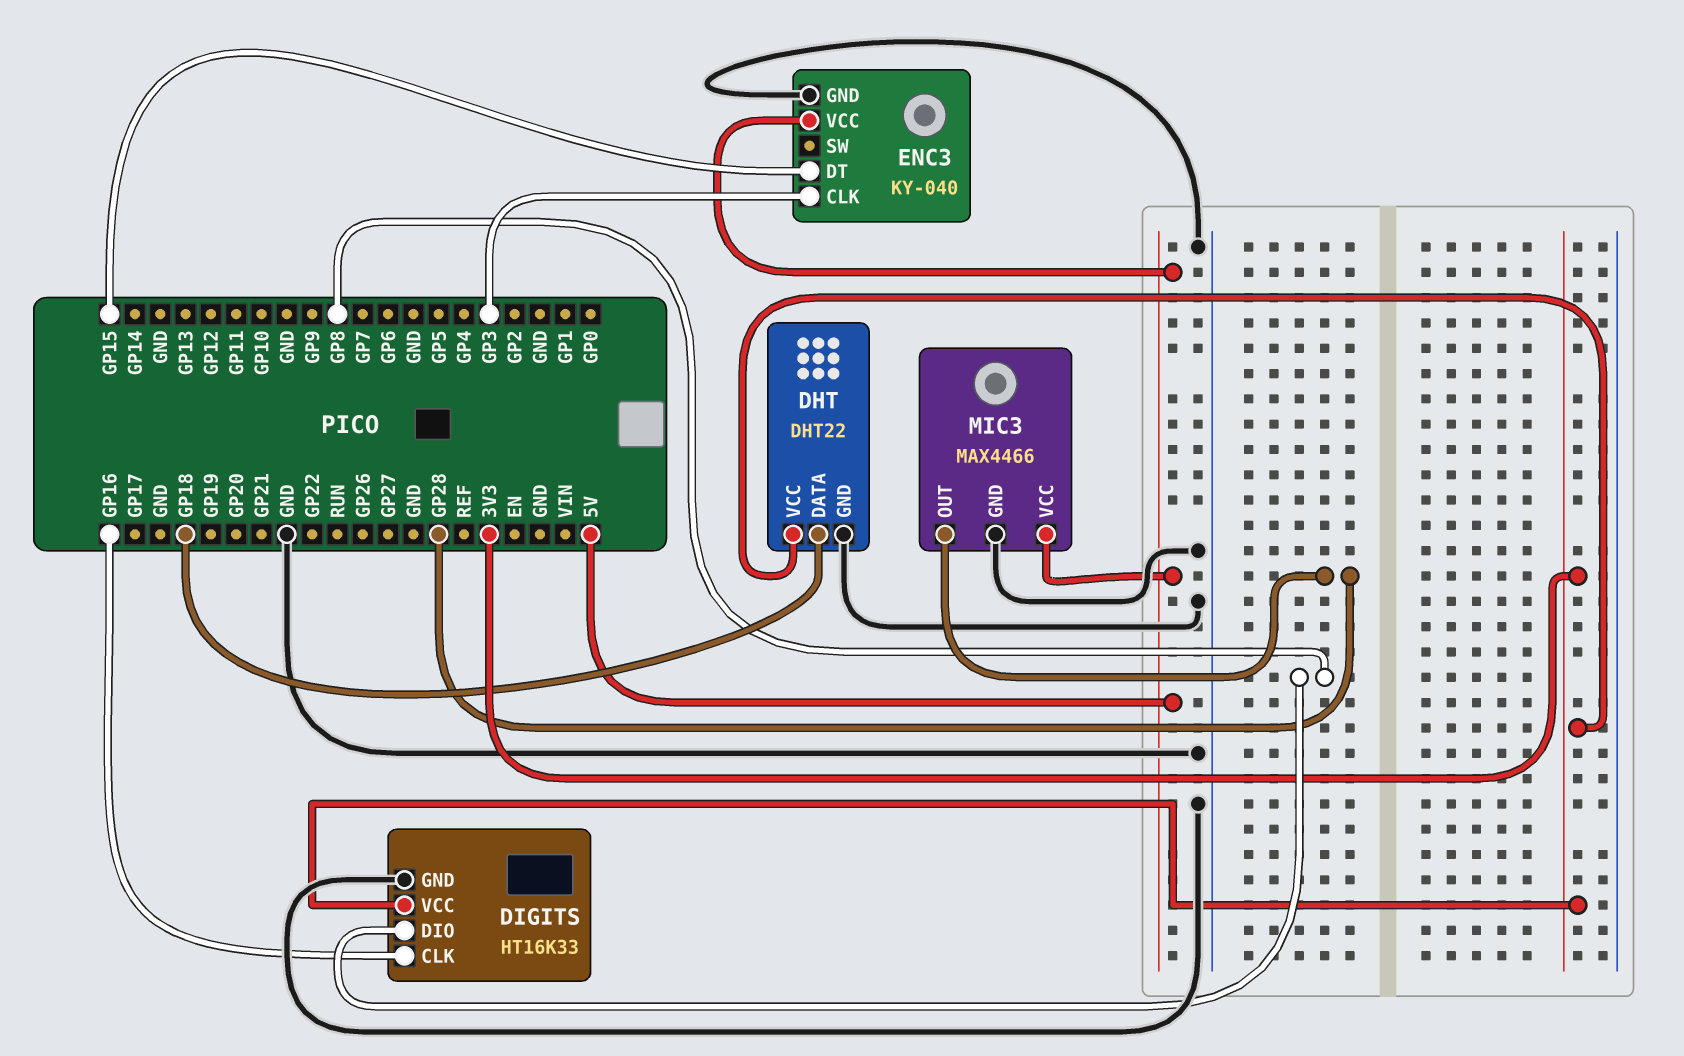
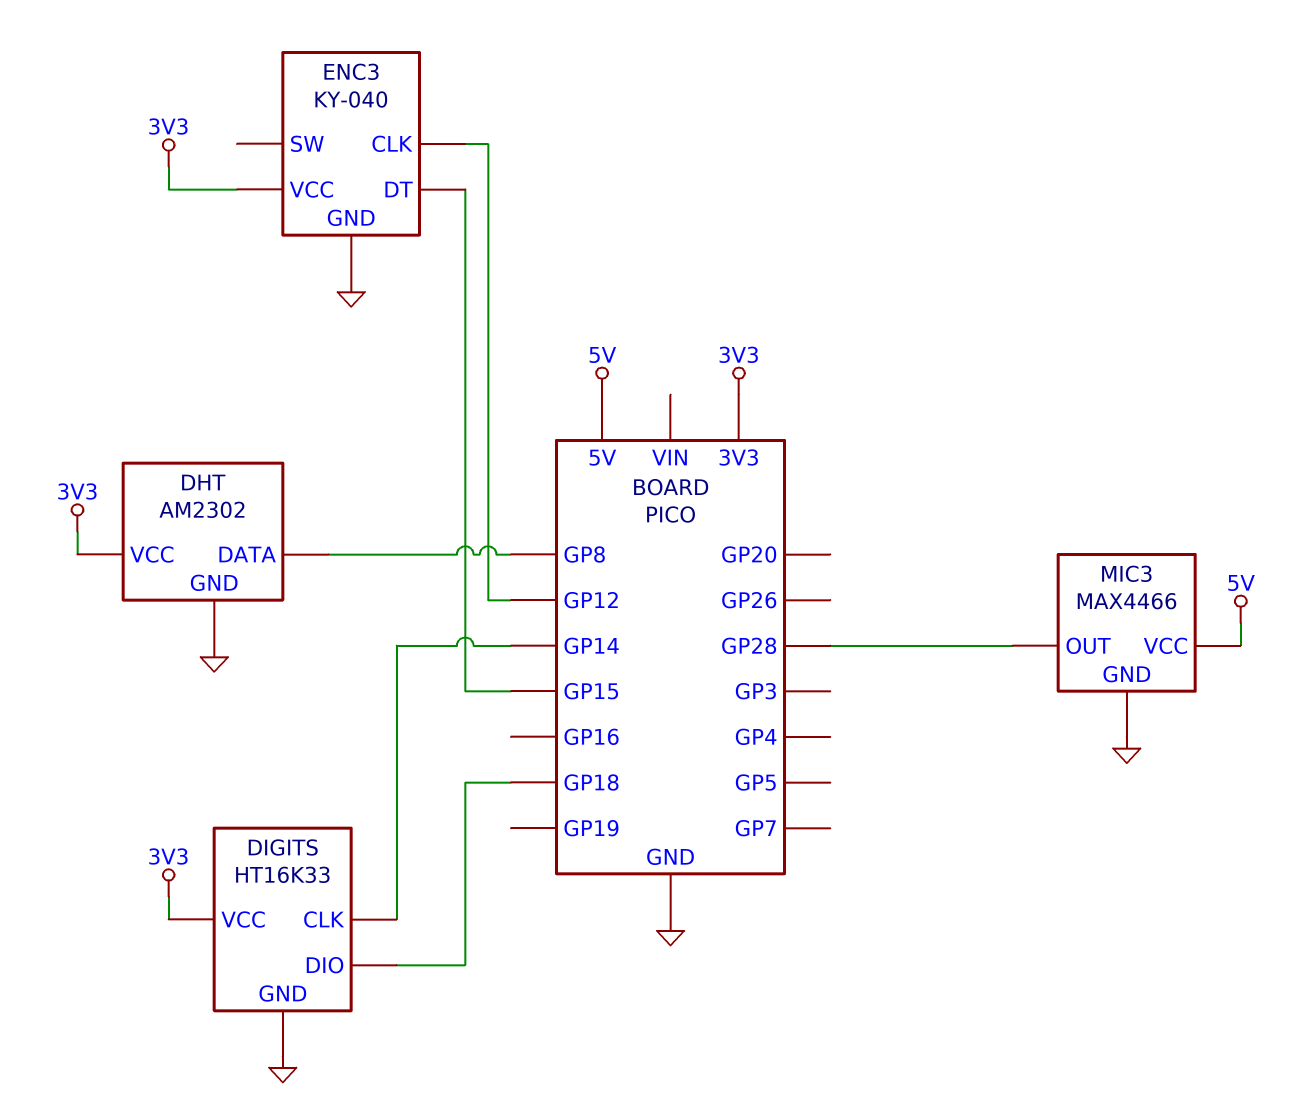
DHT: DHT22 -> AM2302
DHT pin DATA: GP18 -> GP8
DIGITS pin CLK: GP16 -> GP14
DIGITS pin DIO: GP8 -> GP18
ENC3 pin CLK: GP3 -> GP12
ENC3 pin VCC: 5V -> 3V3

